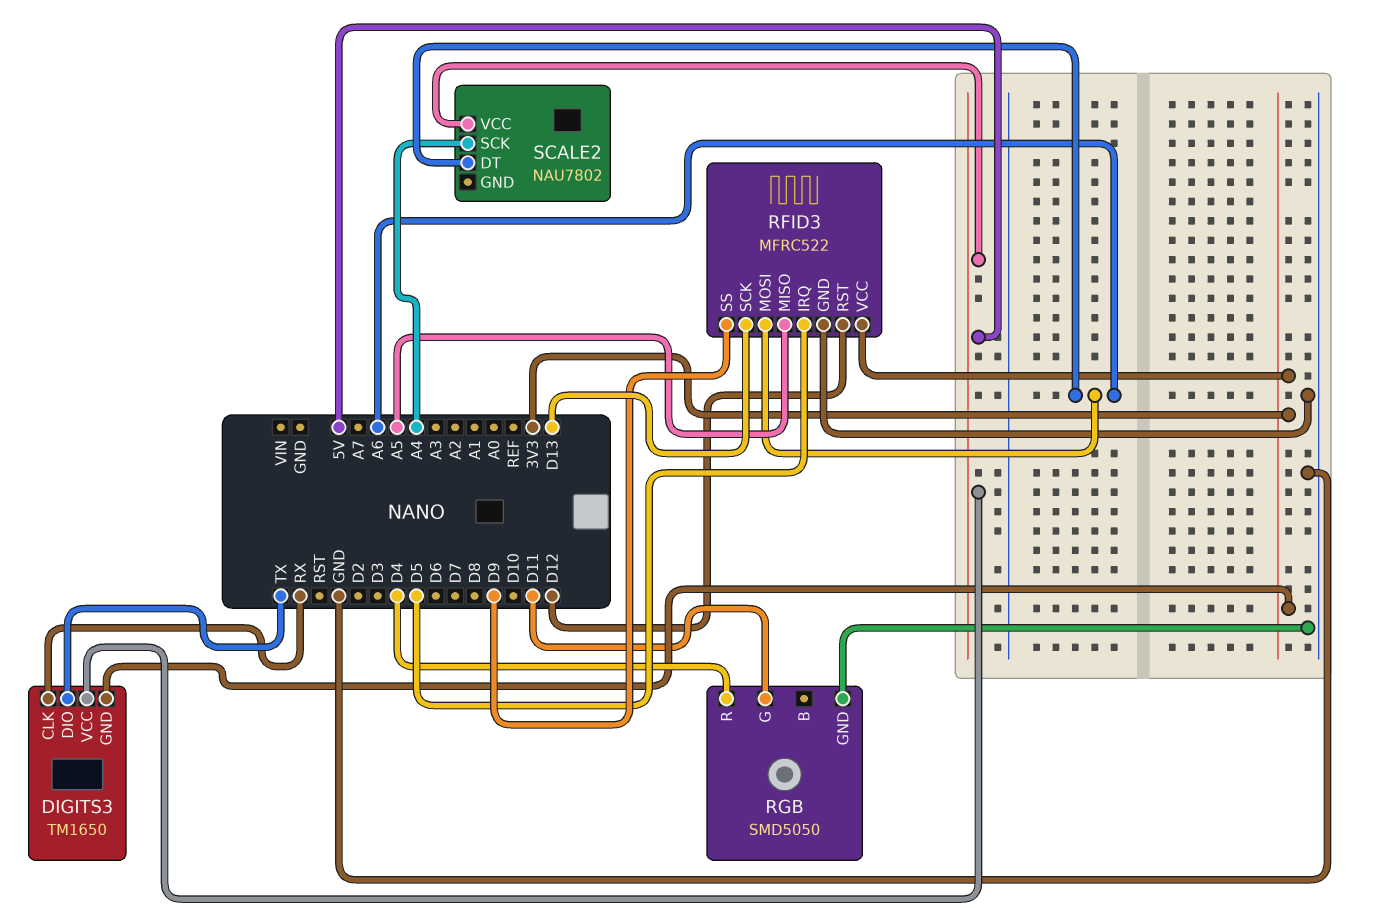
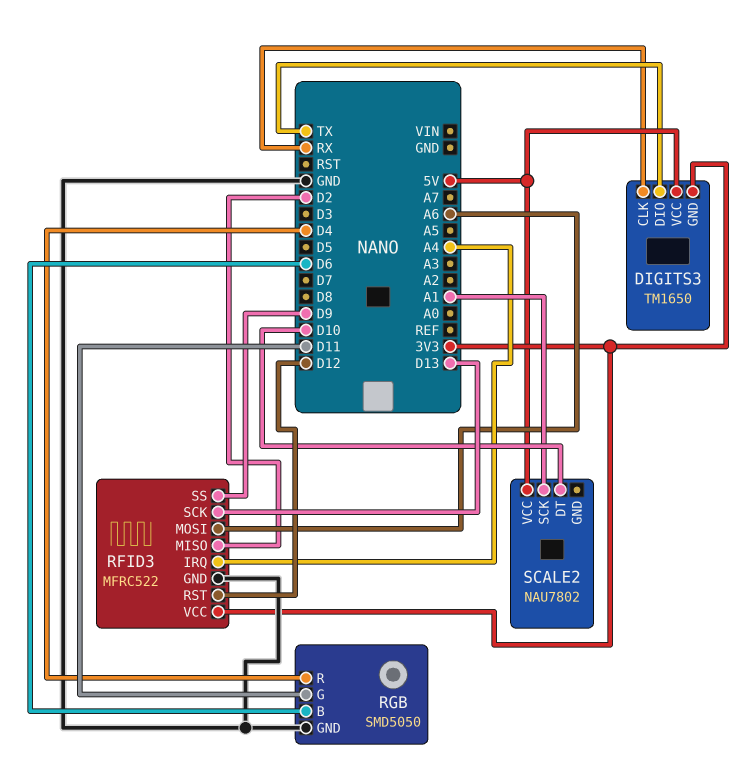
RFID3 pin IRQ: D5 -> A4
RFID3 pin MISO: A5 -> D2
RGB pin B: none -> D6
SCALE2 pin DT: A6 -> D10
SCALE2 pin SCK: A4 -> A1

